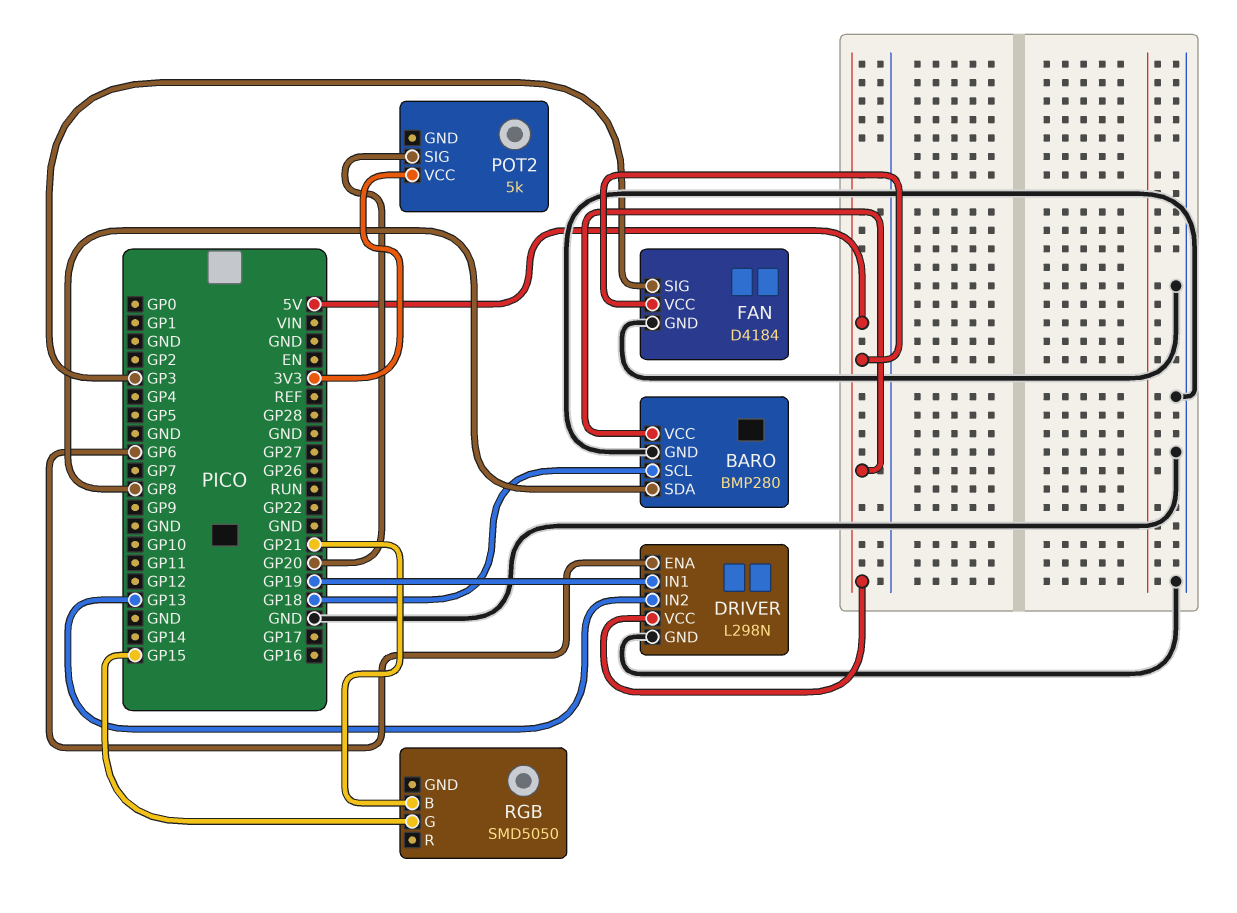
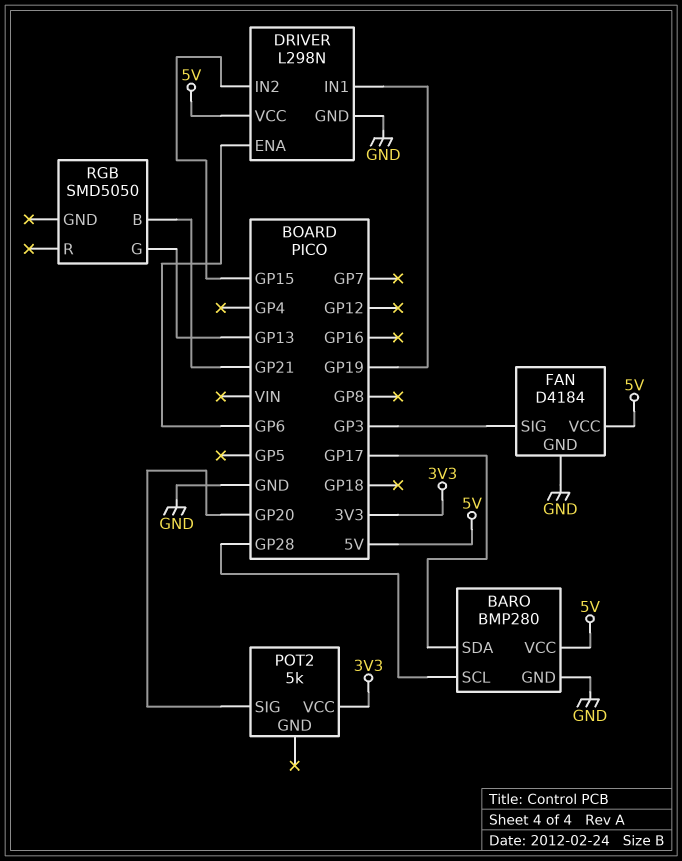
BARO pin SCL: GP18 -> GP28
BARO pin SDA: GP8 -> GP17
DRIVER pin IN2: GP13 -> GP15
RGB pin G: GP15 -> GP13

